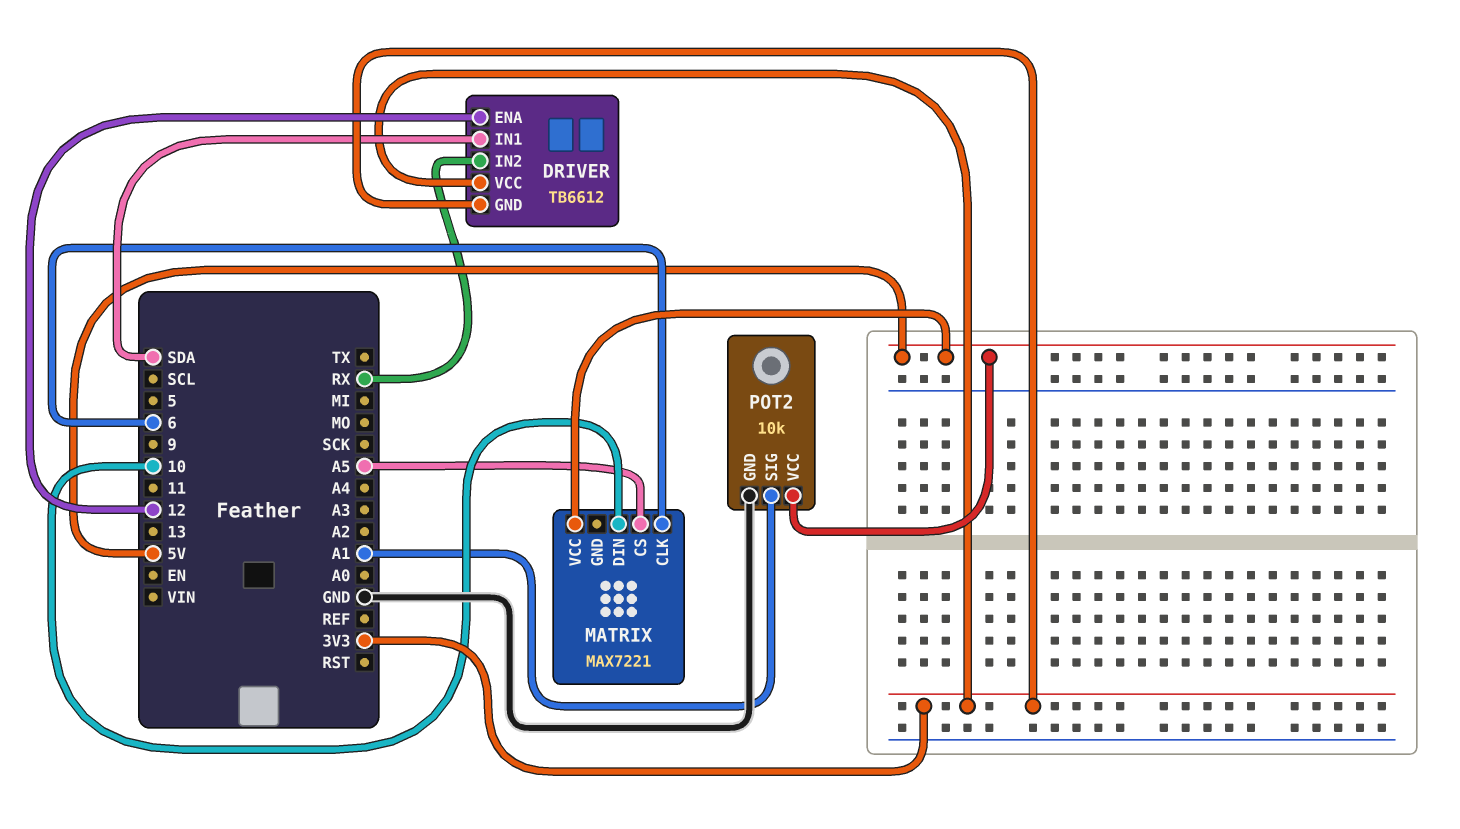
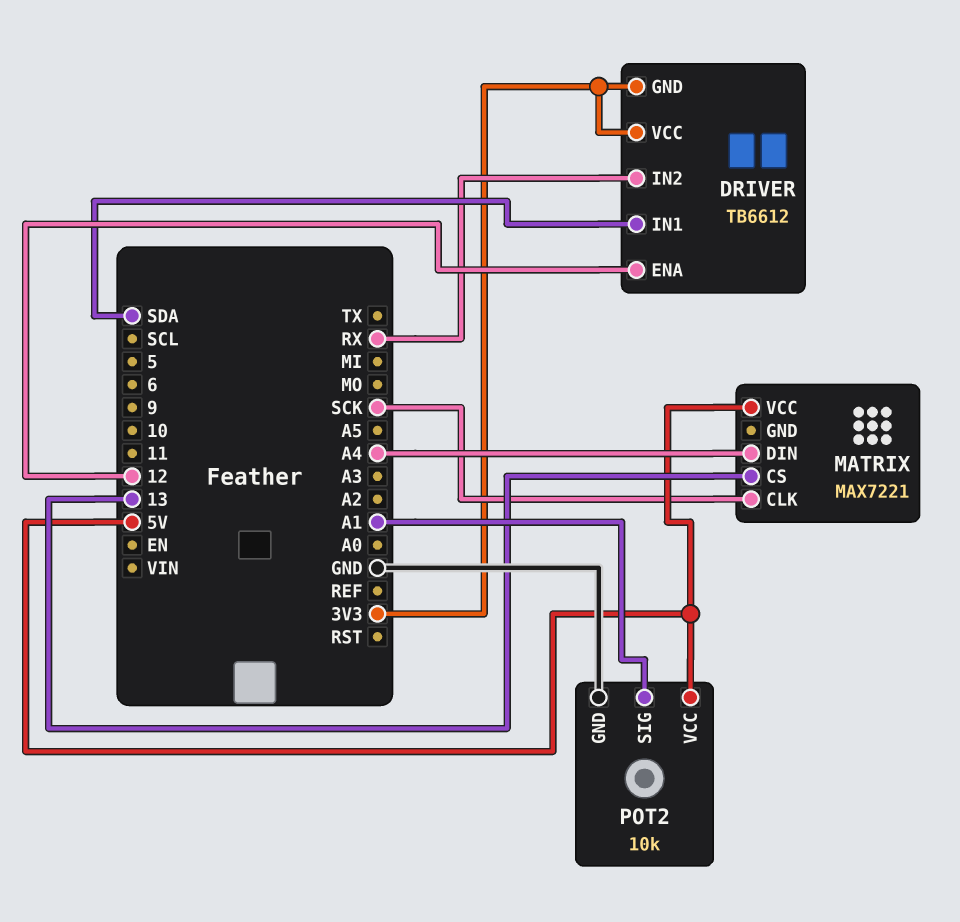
MATRIX pin CLK: 6 -> SCK
MATRIX pin CS: A5 -> 13
MATRIX pin DIN: 10 -> A4

